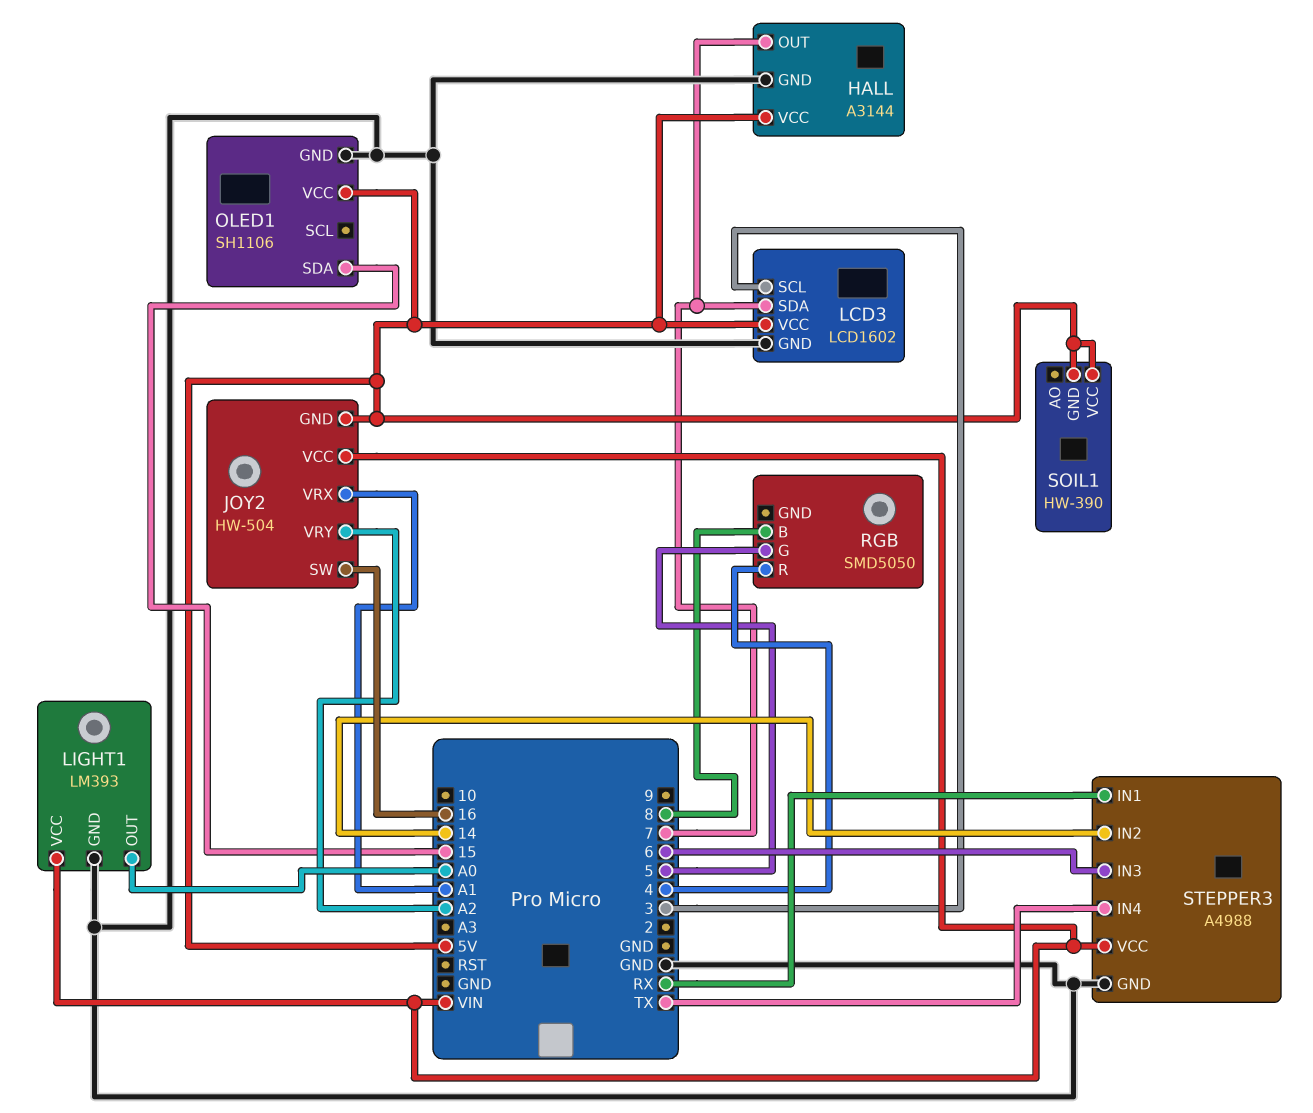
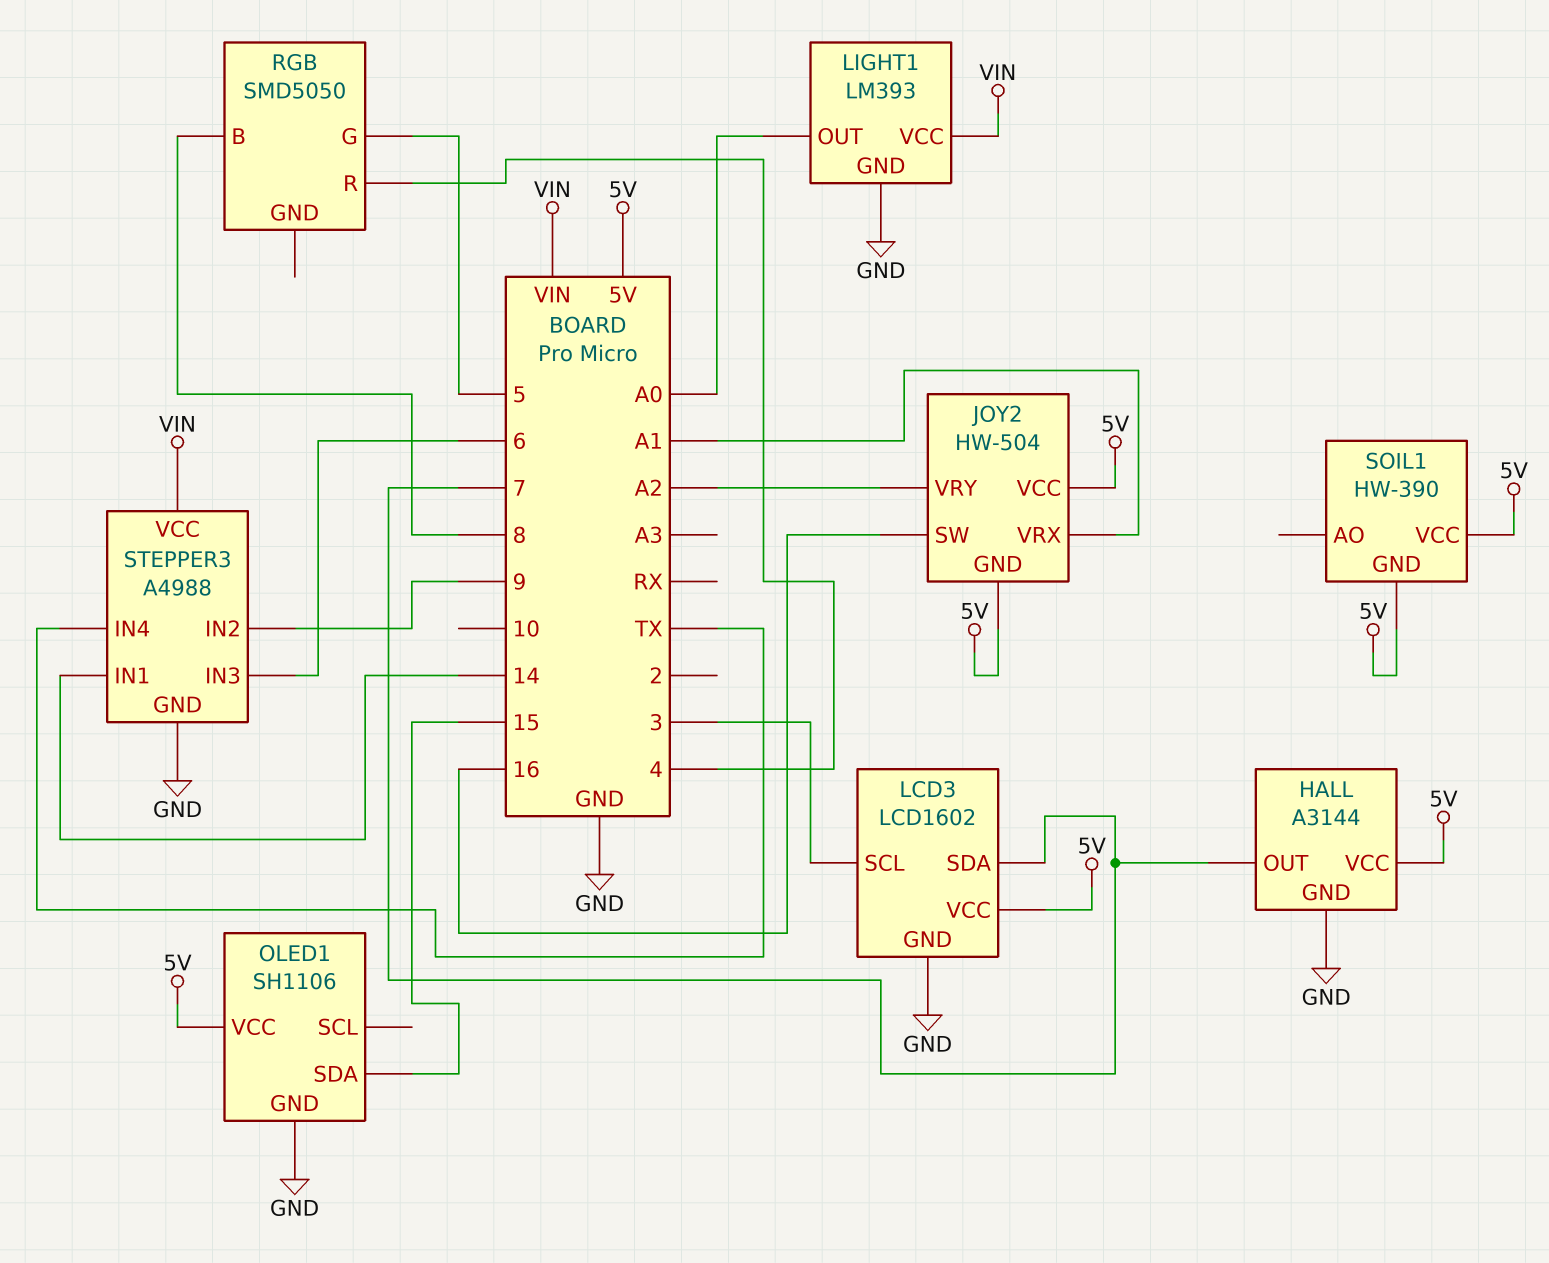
JOY2 pin VCC: VIN -> 5V
STEPPER3 pin IN1: RX -> 14
STEPPER3 pin IN2: 14 -> 9

